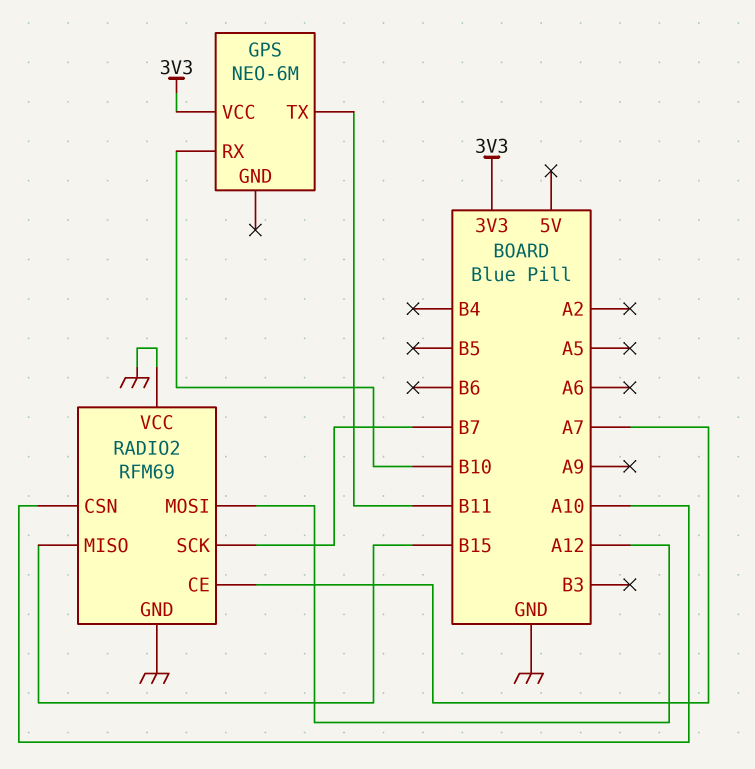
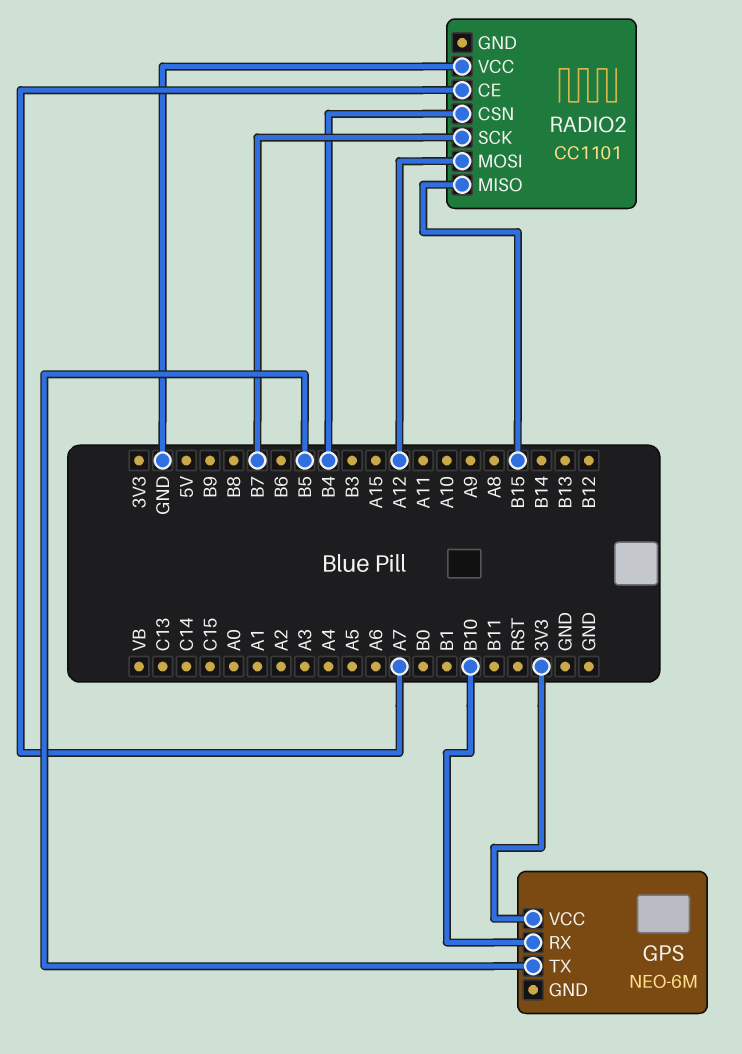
GPS pin TX: B11 -> B5
RADIO2: RFM69 -> CC1101
RADIO2 pin CSN: A10 -> B4
RADIO2 pin GND: GND -> none

